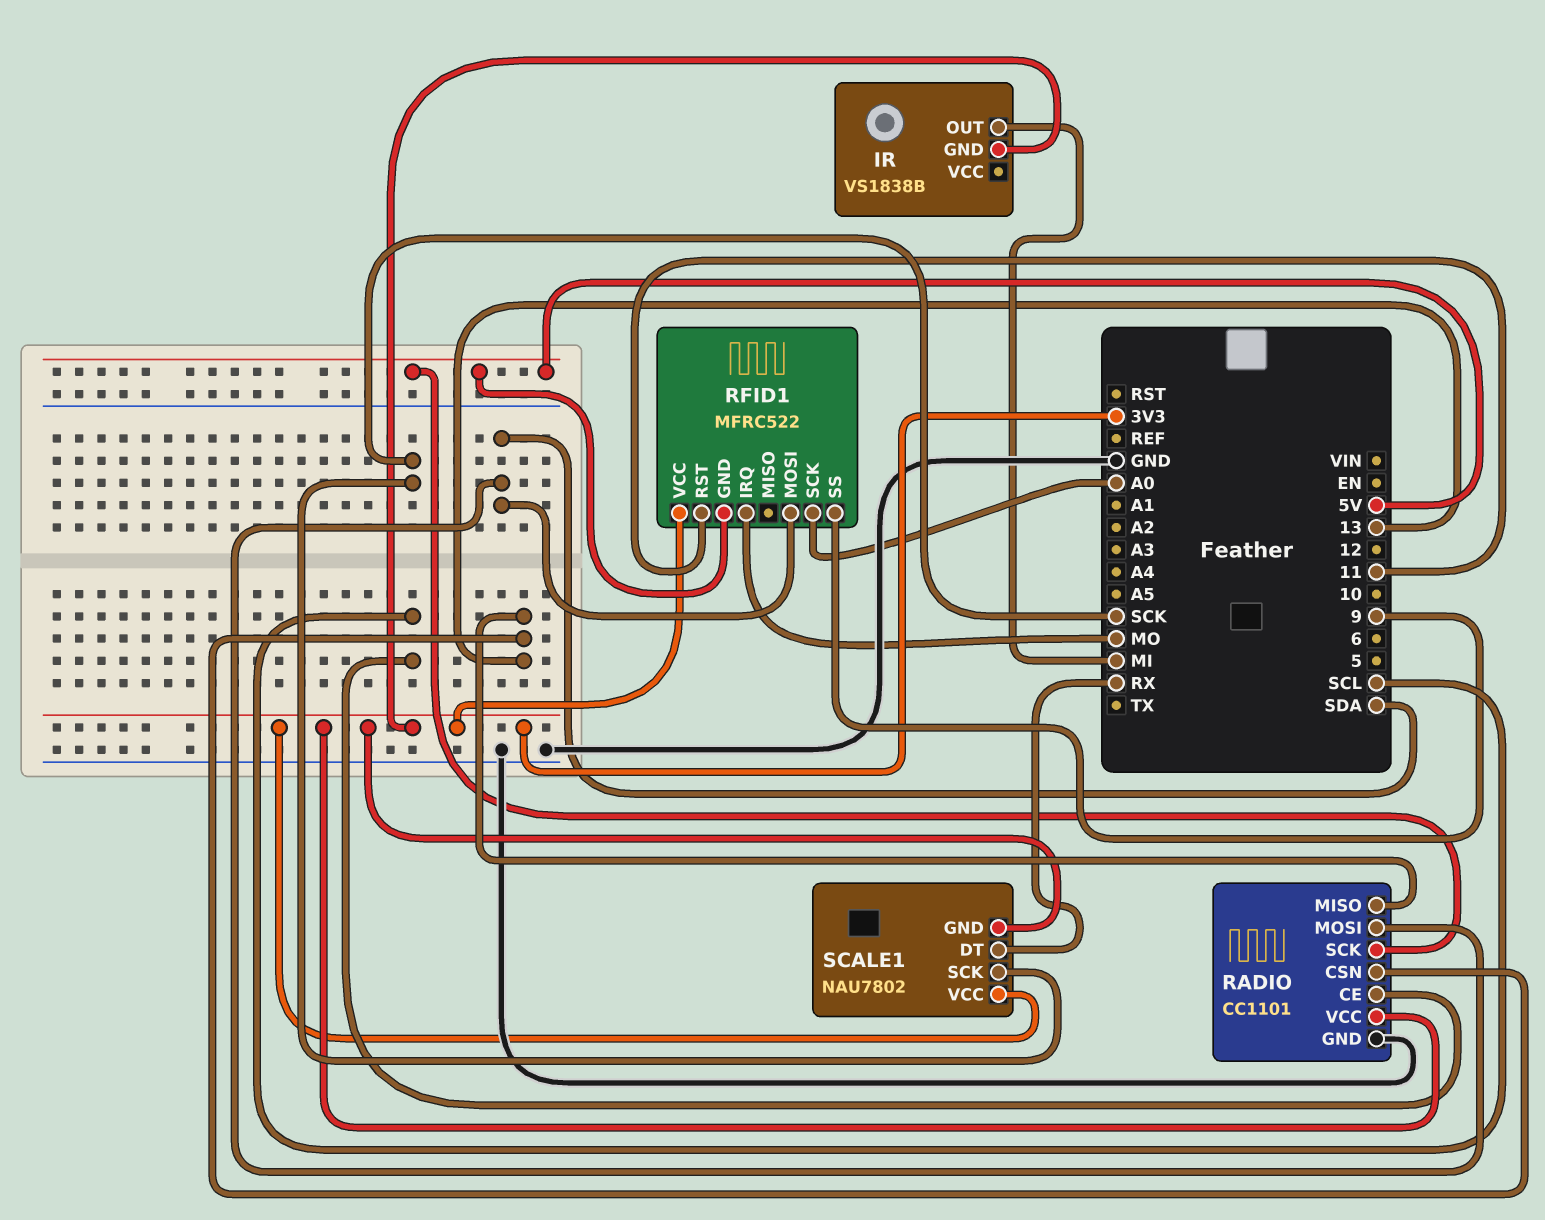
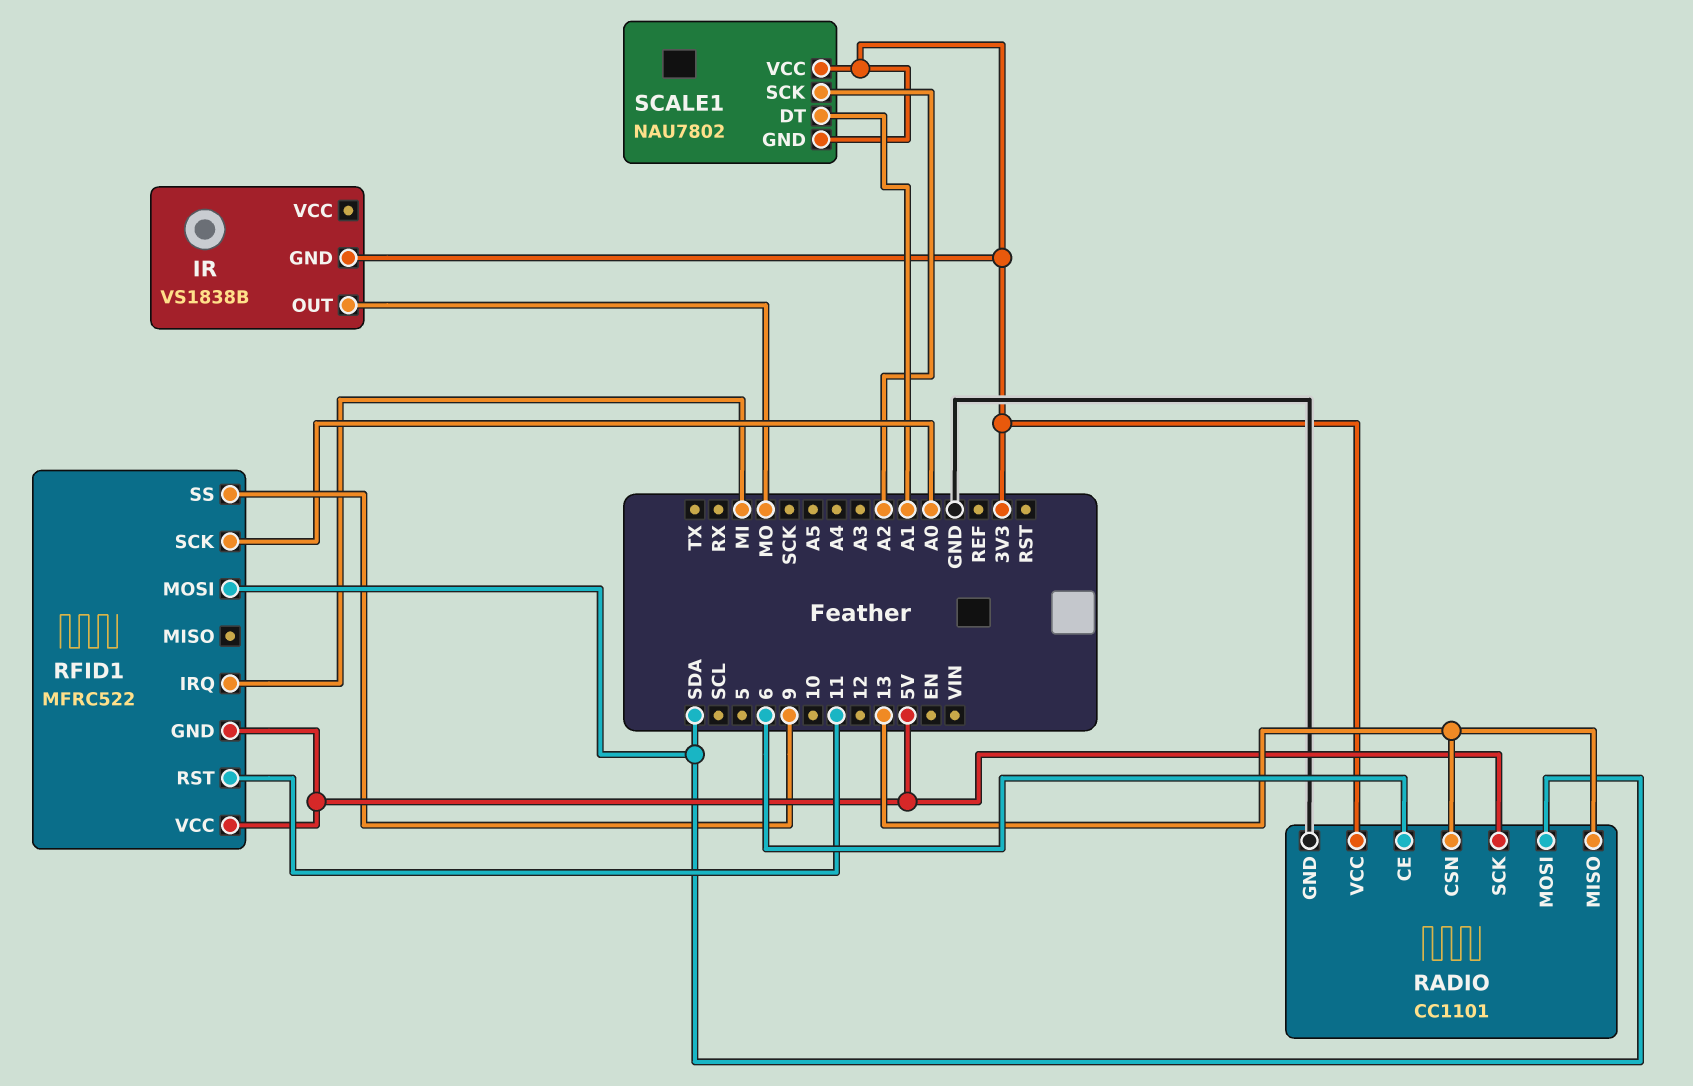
IR pin OUT: MI -> MO
RADIO pin CE: SCL -> 6
RFID1 pin IRQ: MO -> MI
RFID1 pin VCC: 3V3 -> 5V
SCALE1 pin DT: RX -> A1
SCALE1 pin SCK: SCK -> A2

